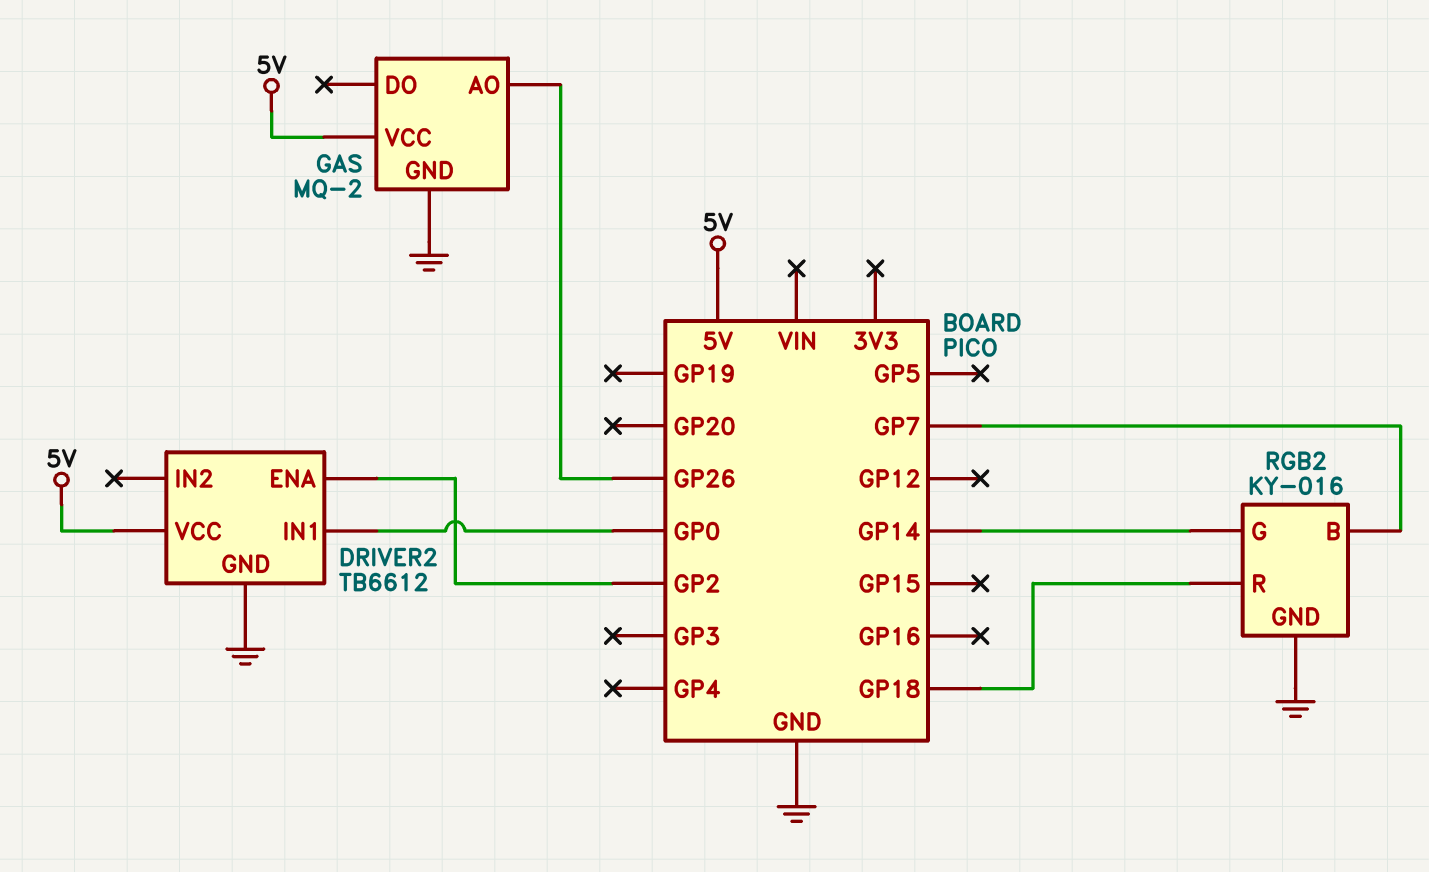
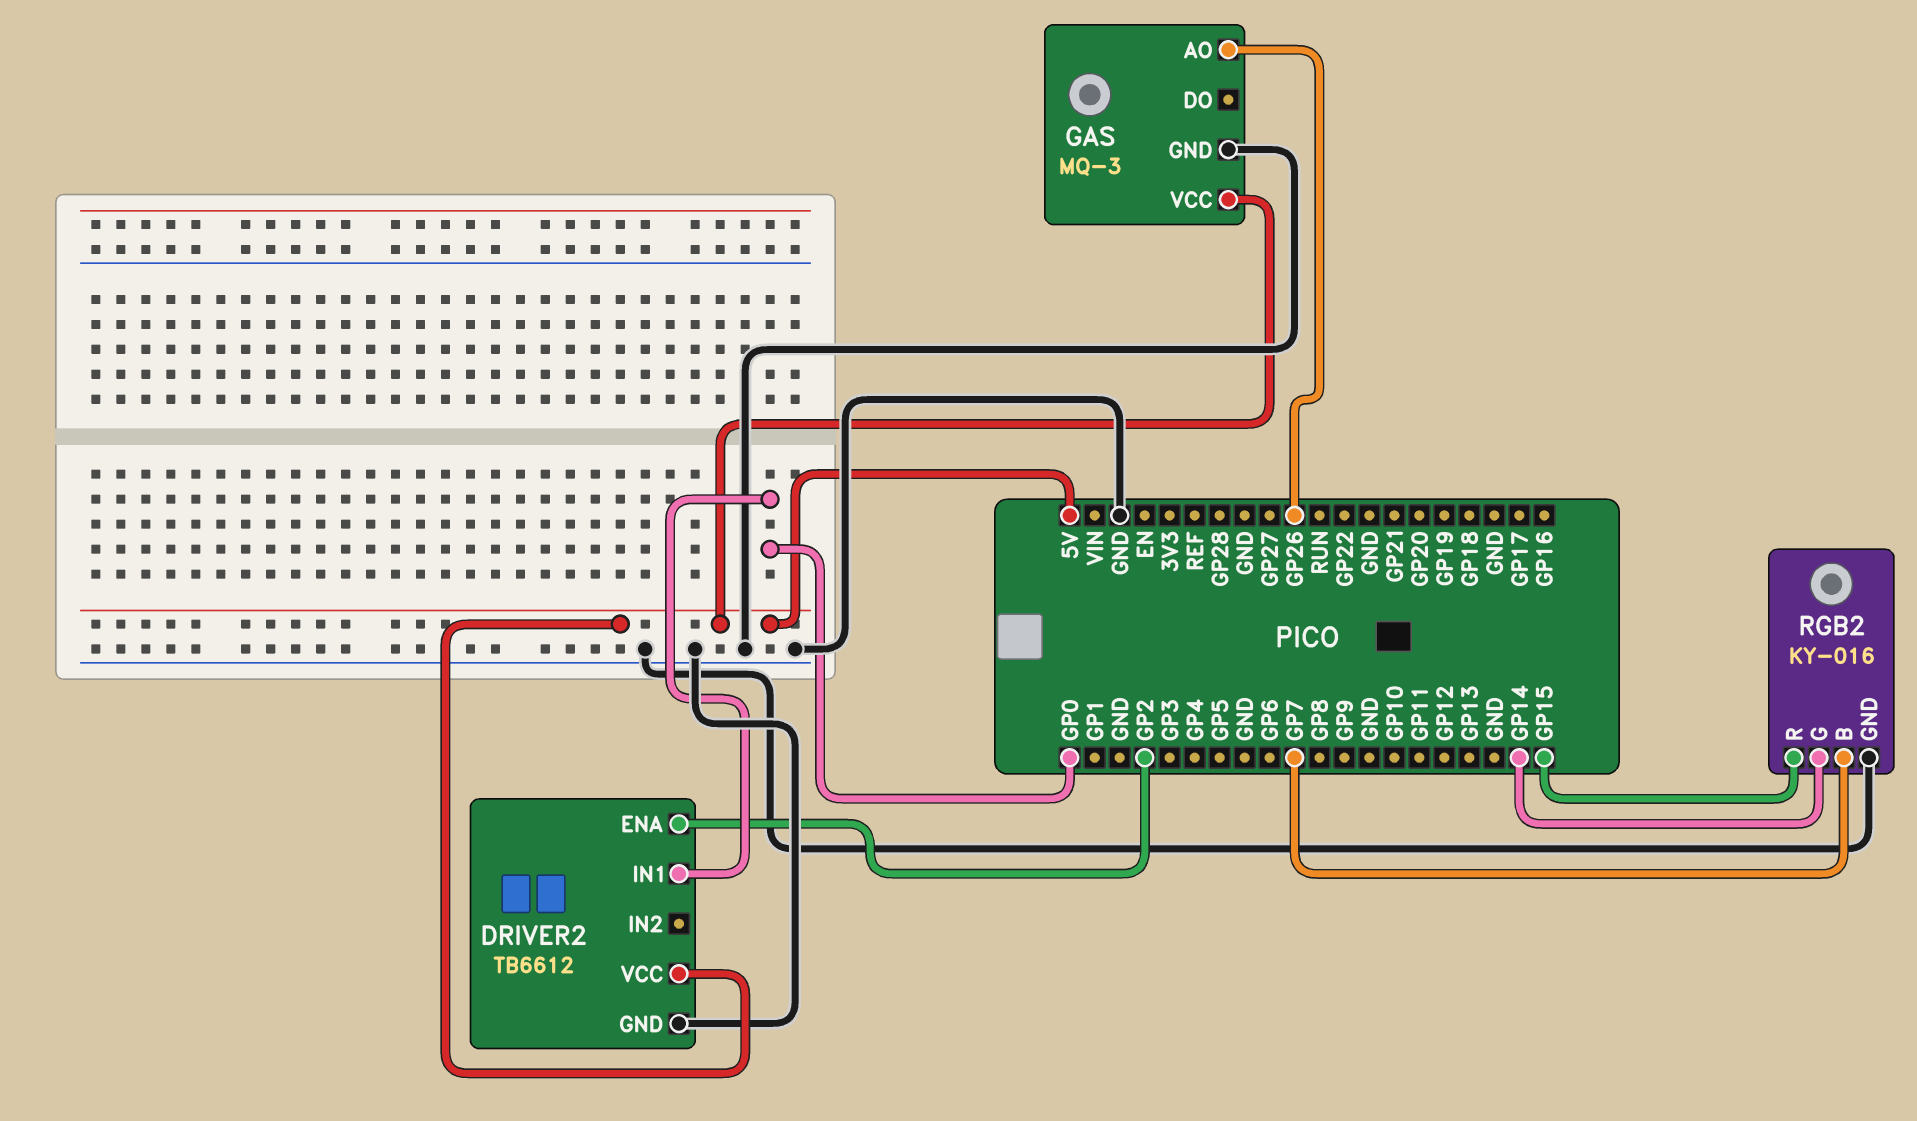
GAS: MQ-2 -> MQ-3
RGB2 pin R: GP18 -> GP15

